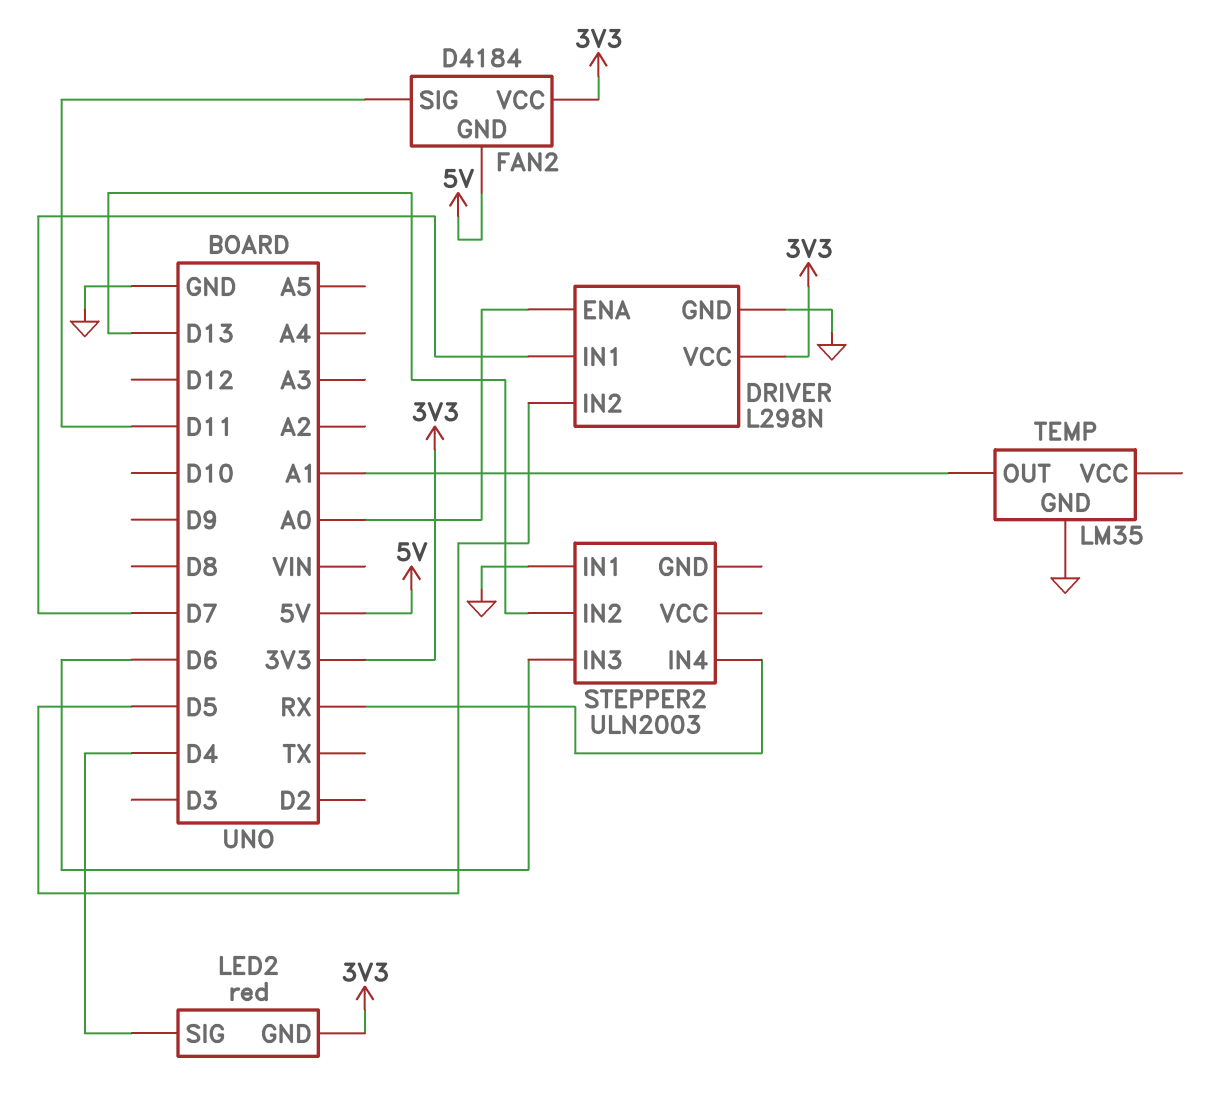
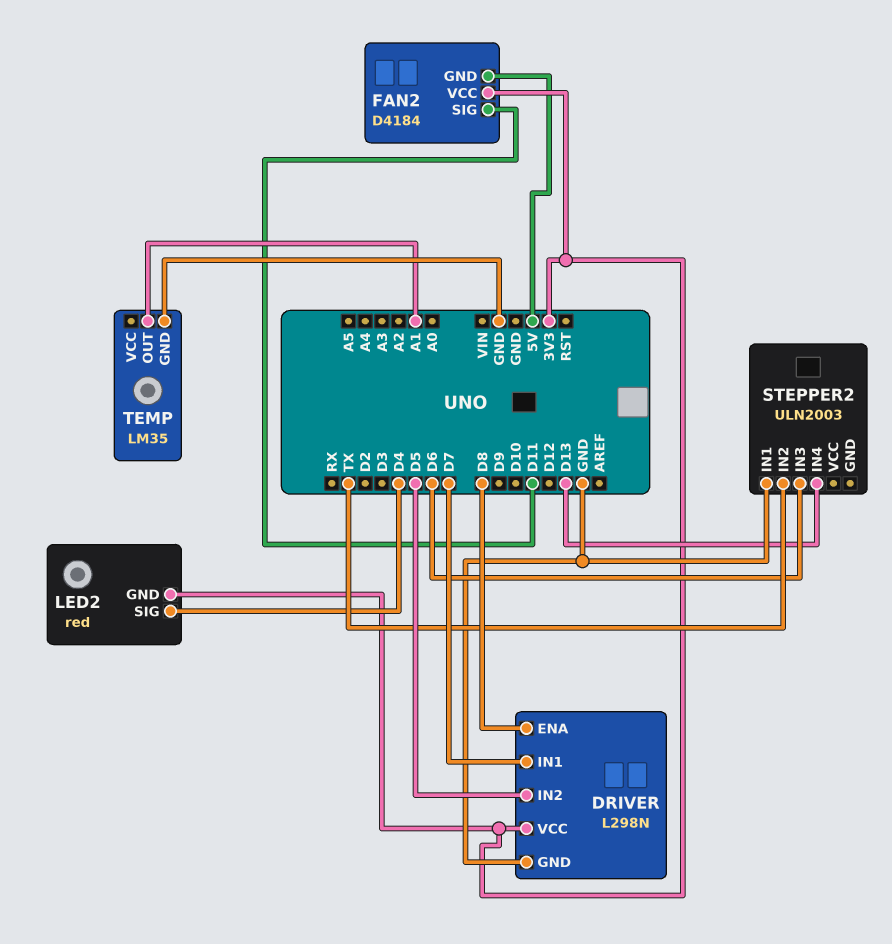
DRIVER pin ENA: A0 -> D8
STEPPER2 pin IN2: D13 -> TX
STEPPER2 pin IN4: RX -> D13

